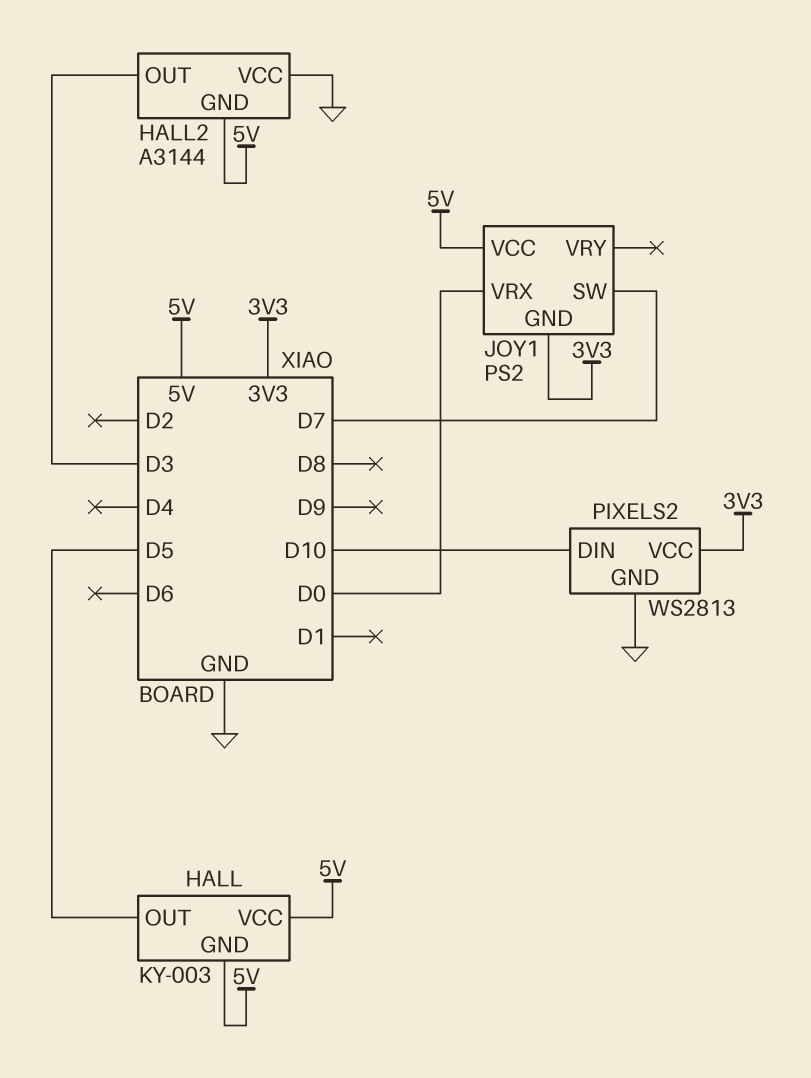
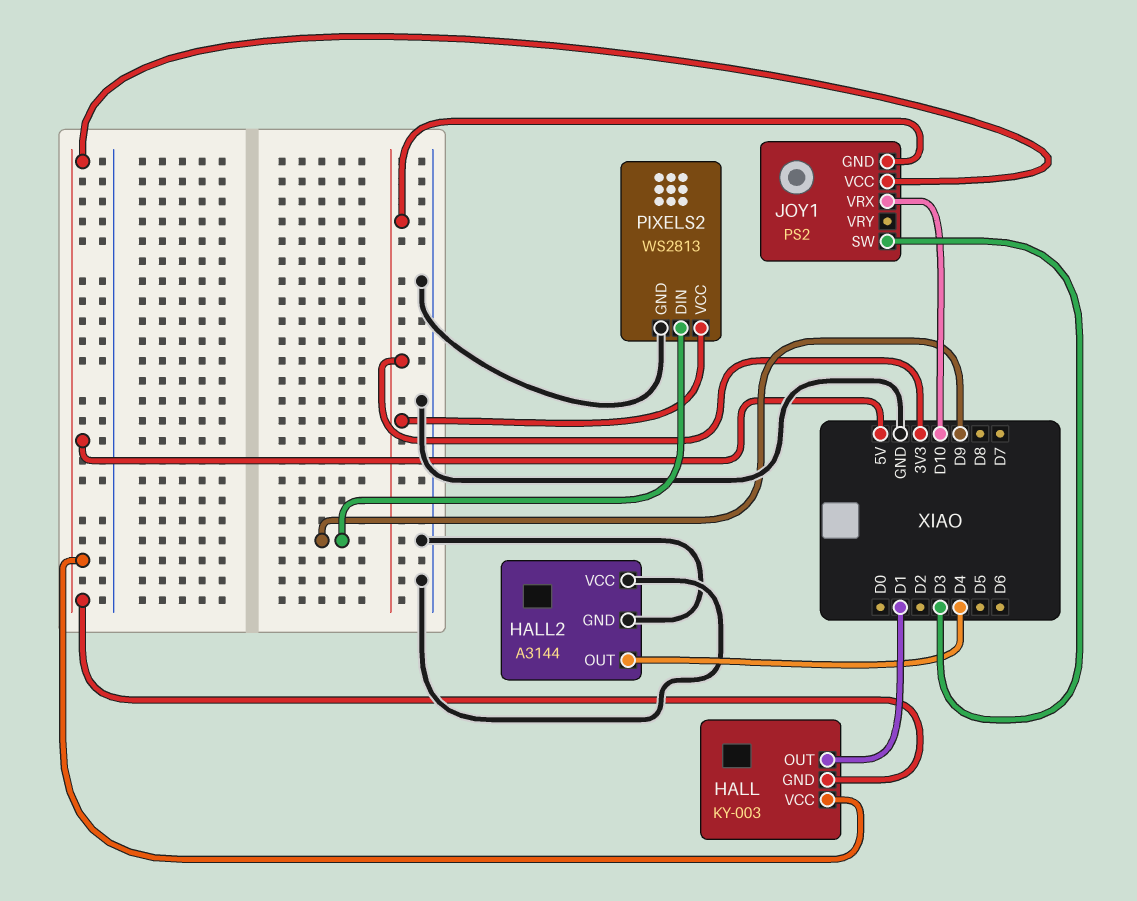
HALL pin OUT: D5 -> D1
HALL2 pin GND: 5V -> GND
HALL2 pin OUT: D3 -> D4
JOY1 pin SW: D7 -> D3
JOY1 pin VRX: D0 -> D10
PIXELS2 pin DIN: D10 -> D9

